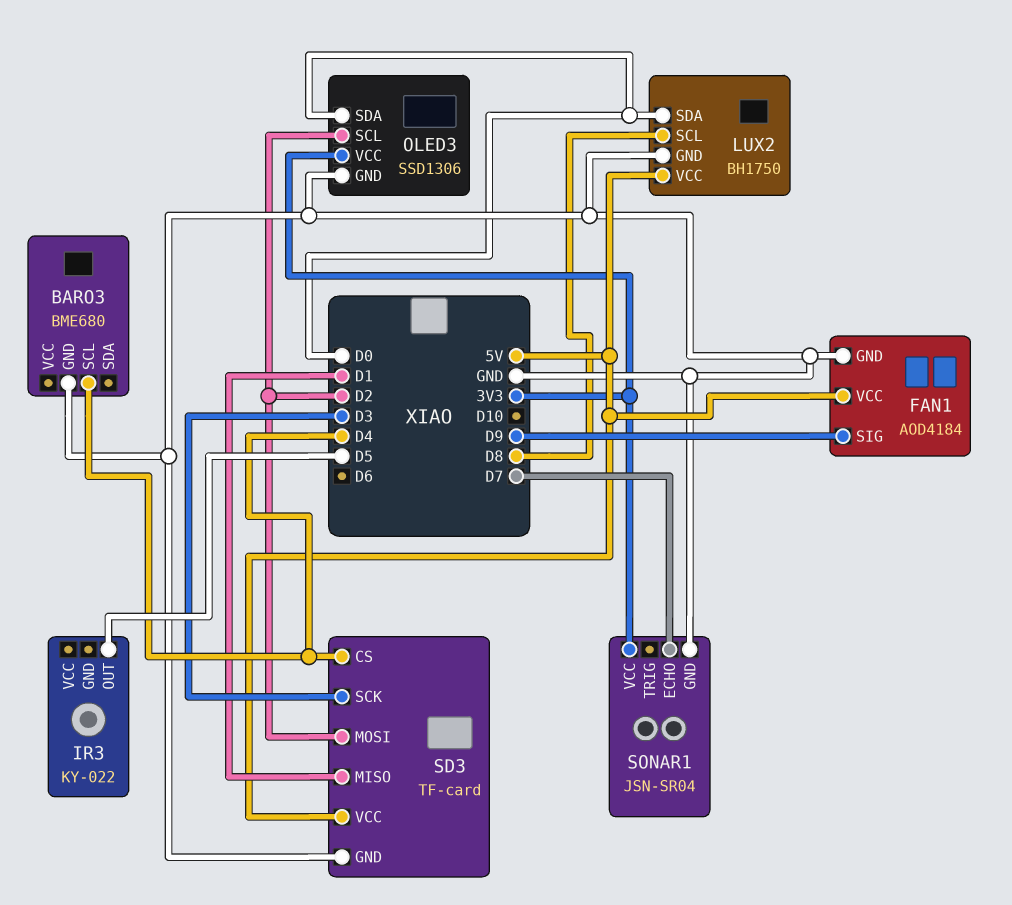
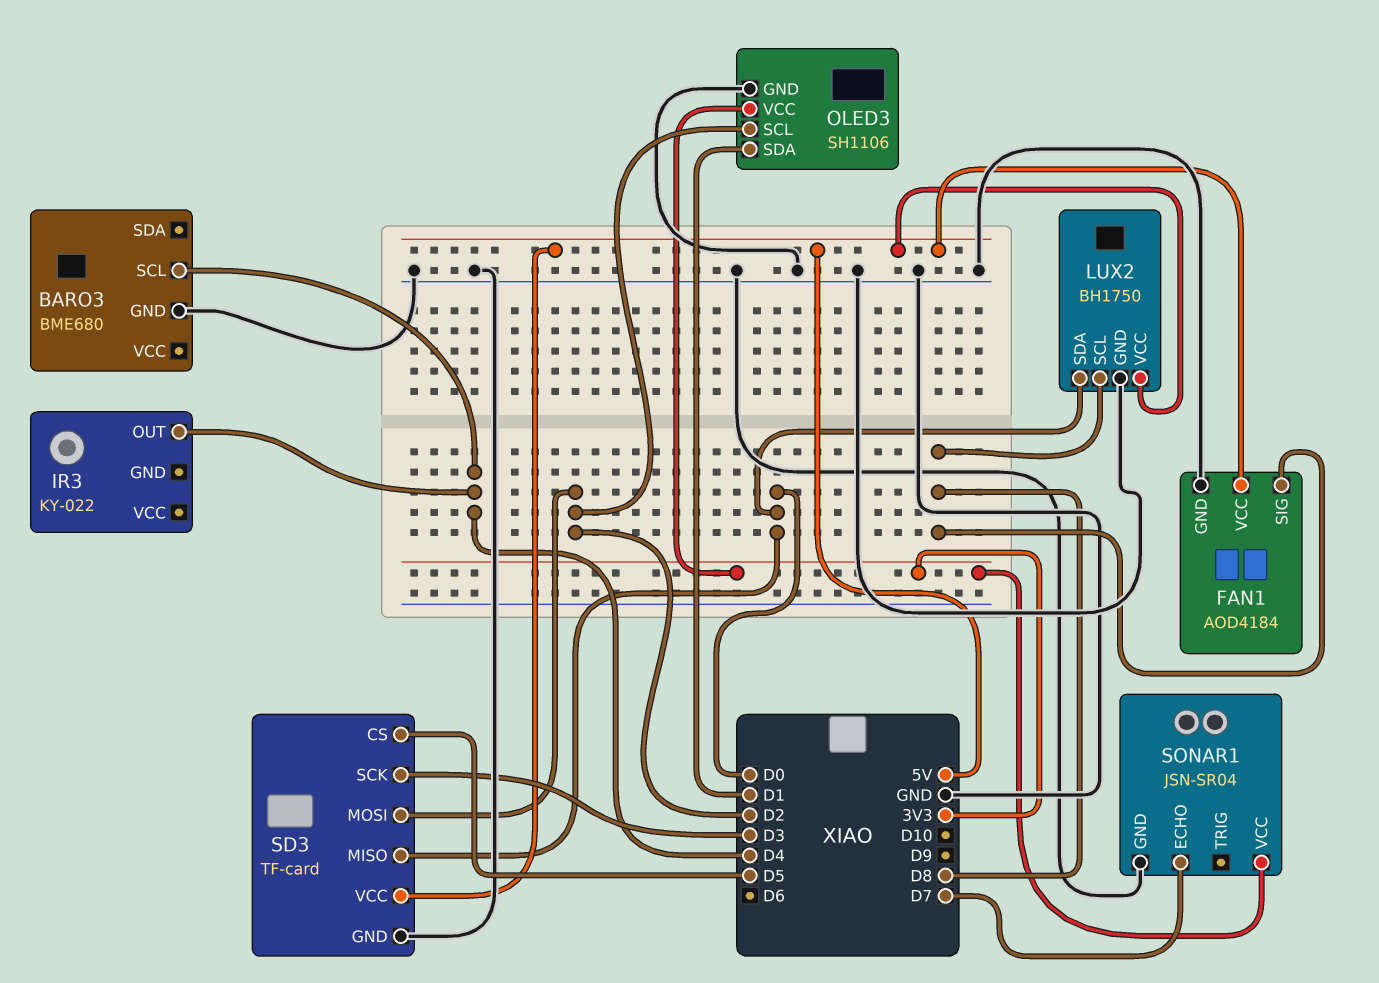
FAN1 pin SIG: D9 -> D8
IR3 pin OUT: D5 -> D4
OLED3: SSD1306 -> SH1106
OLED3 pin SDA: D0 -> D1
SD3 pin CS: D4 -> D5
SD3 pin MISO: D1 -> D0

